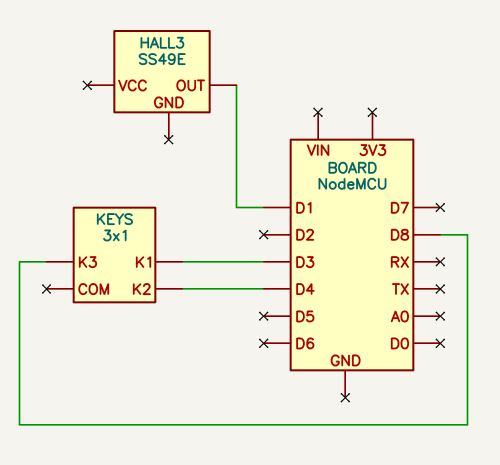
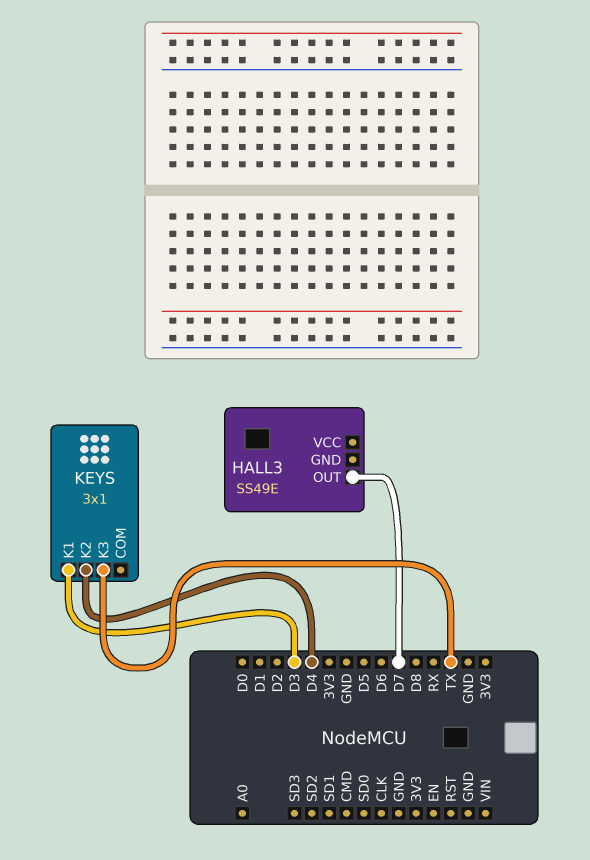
HALL3 pin OUT: D1 -> D7
KEYS pin K3: D8 -> TX

